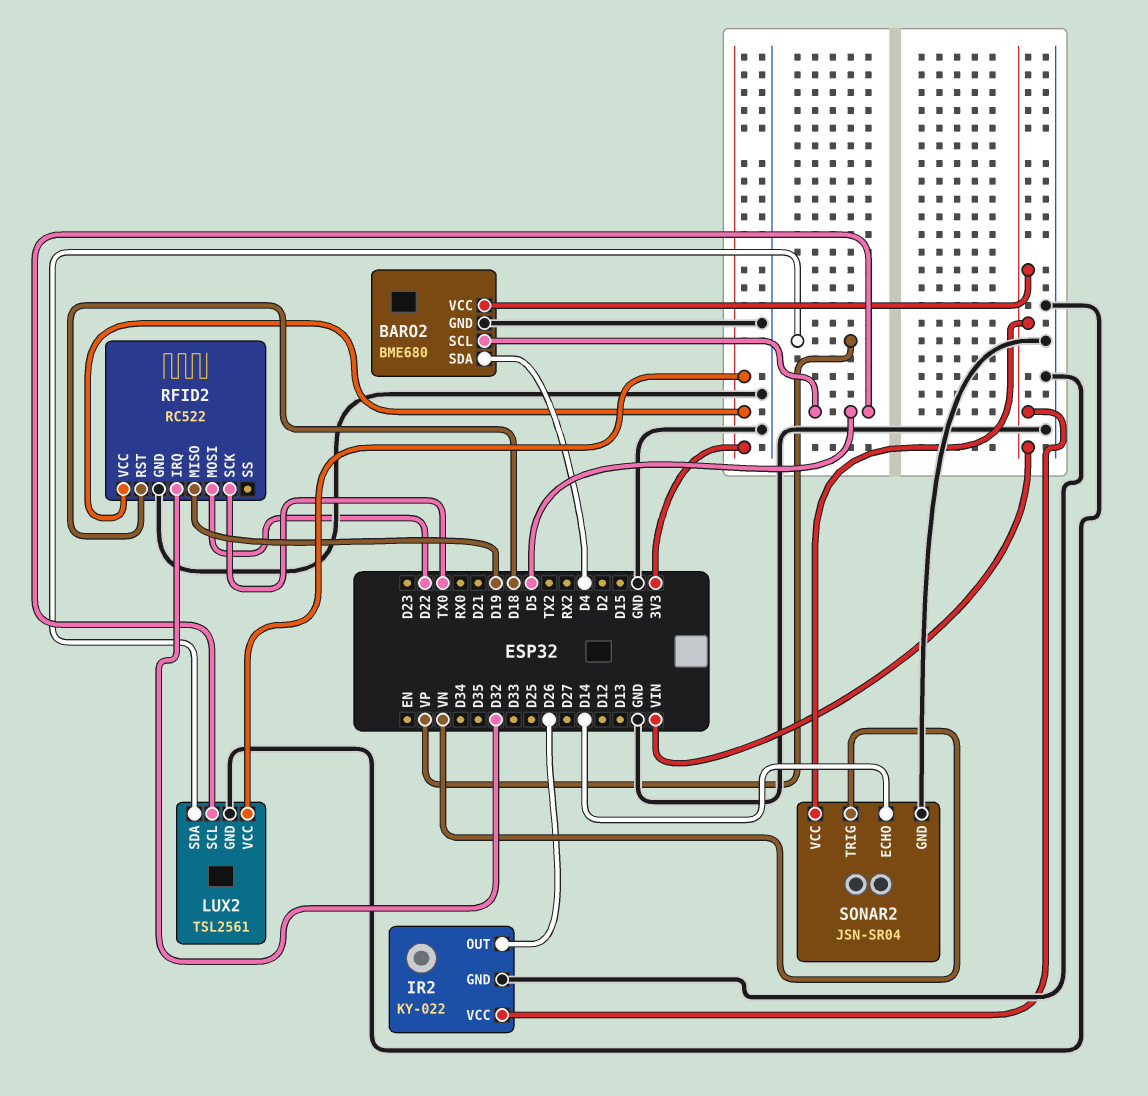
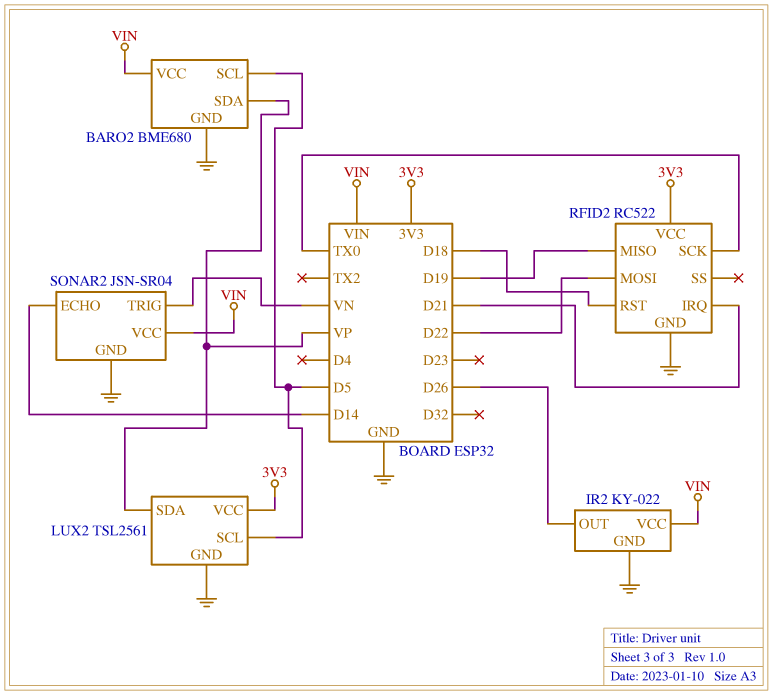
BARO2 pin SDA: D4 -> VP
RFID2 pin IRQ: D32 -> D21

